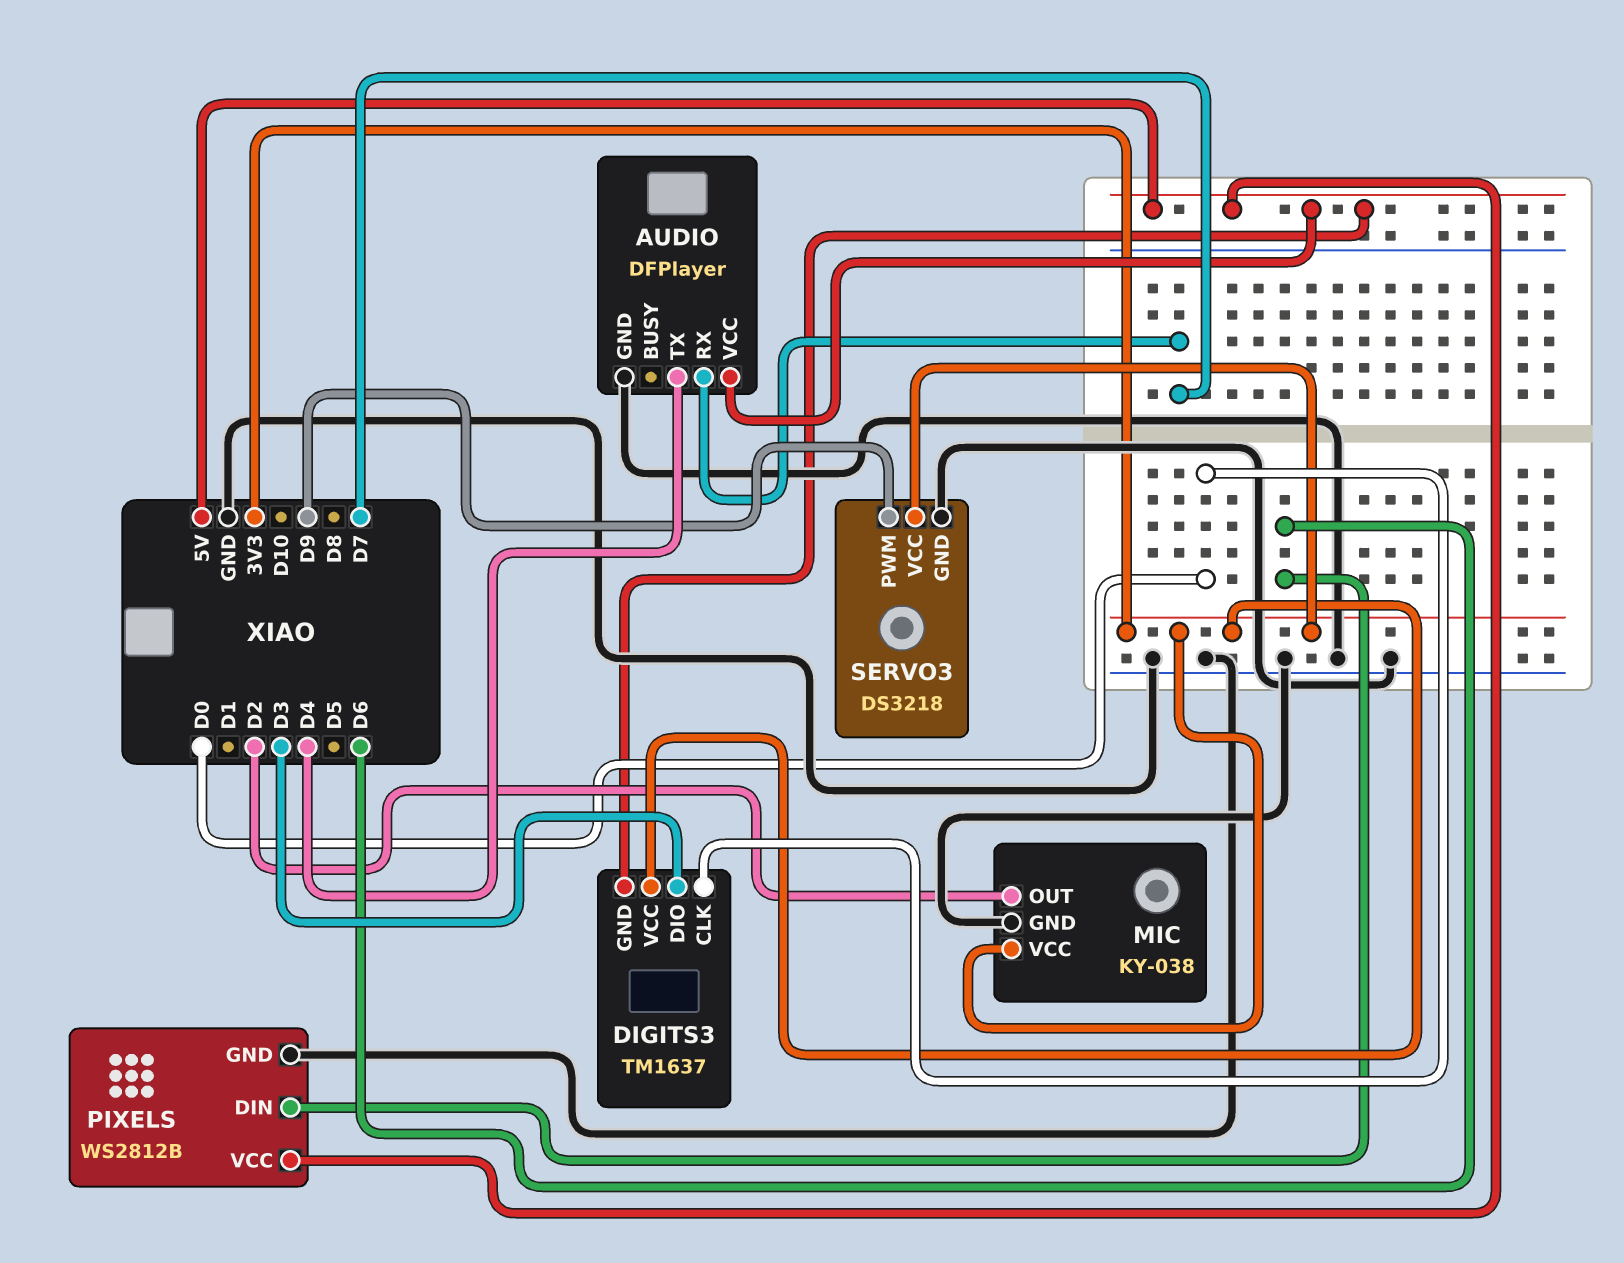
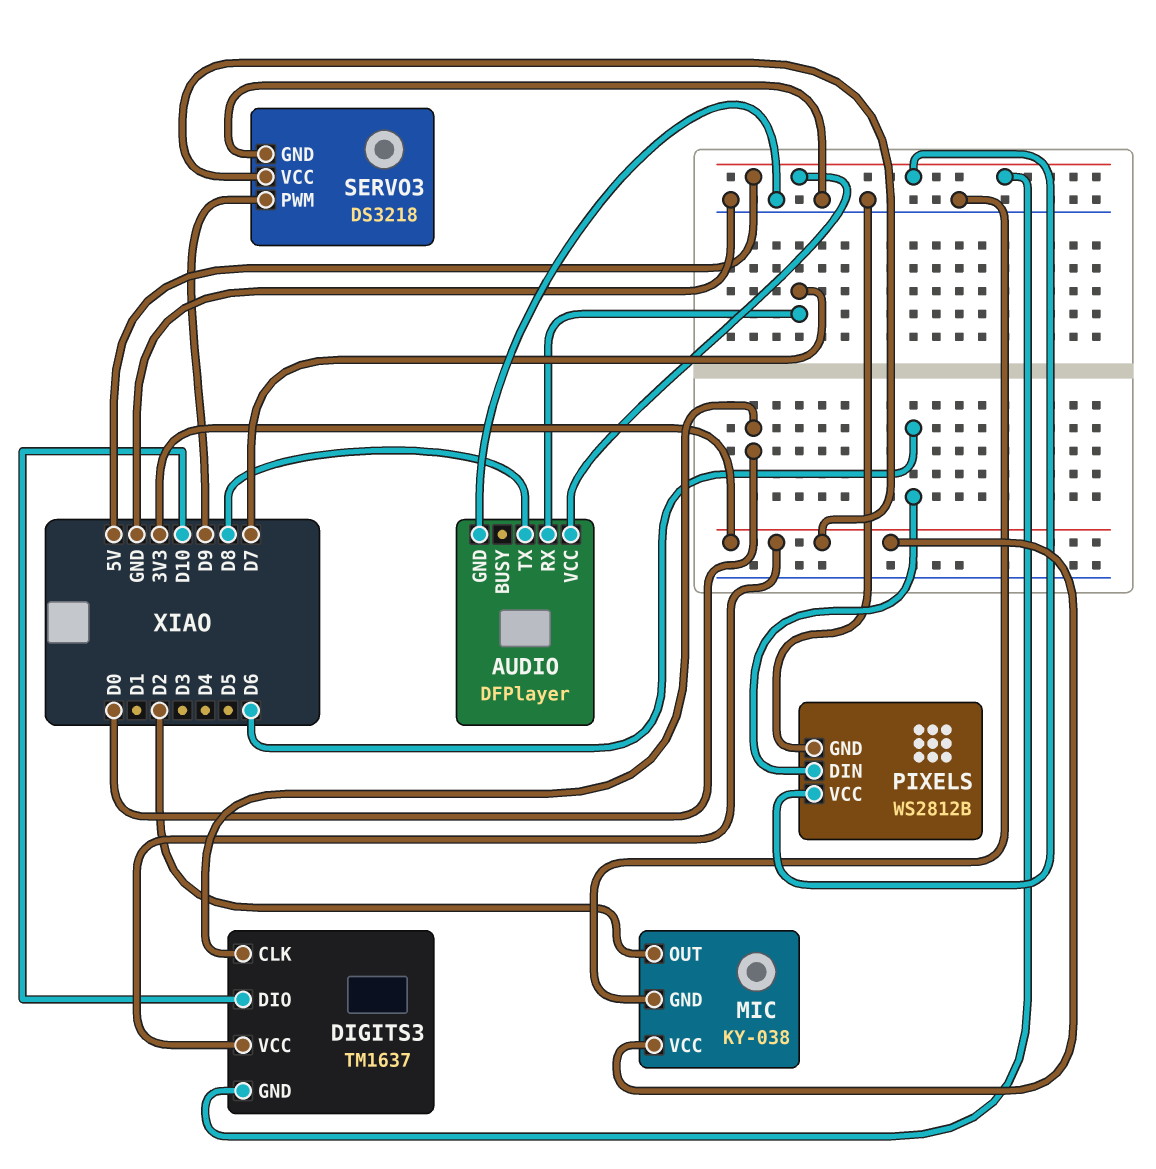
AUDIO pin TX: D4 -> D8
DIGITS3 pin DIO: D3 -> D10

